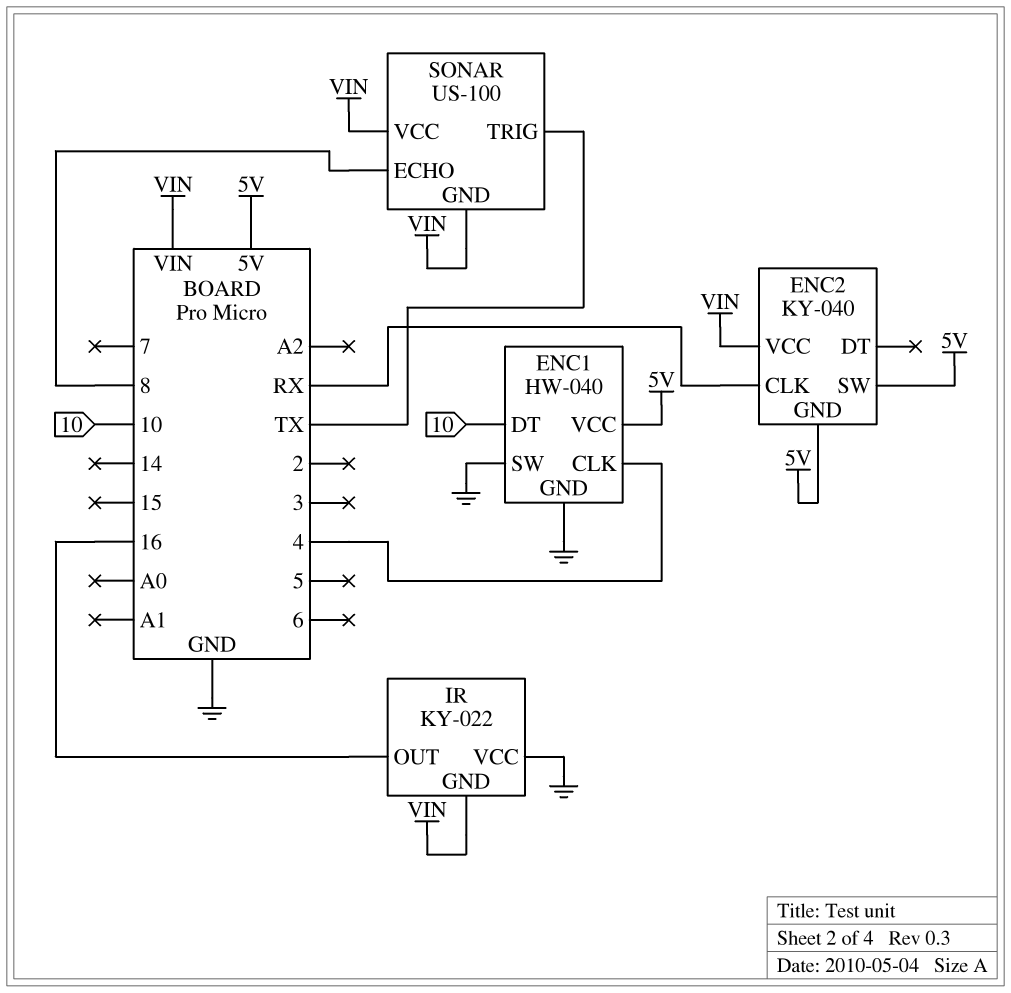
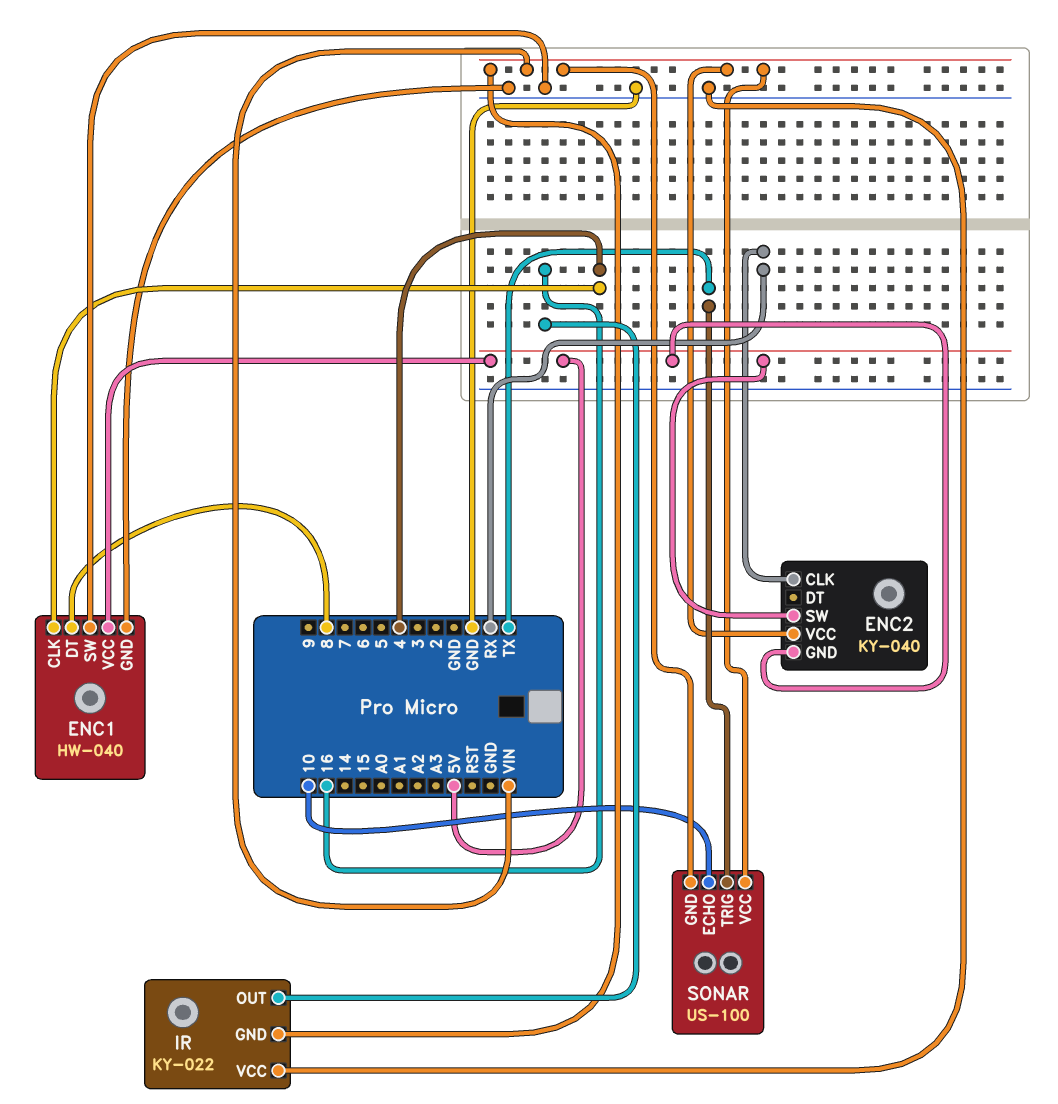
ENC1 pin DT: 10 -> 8
SONAR pin ECHO: 8 -> 10

